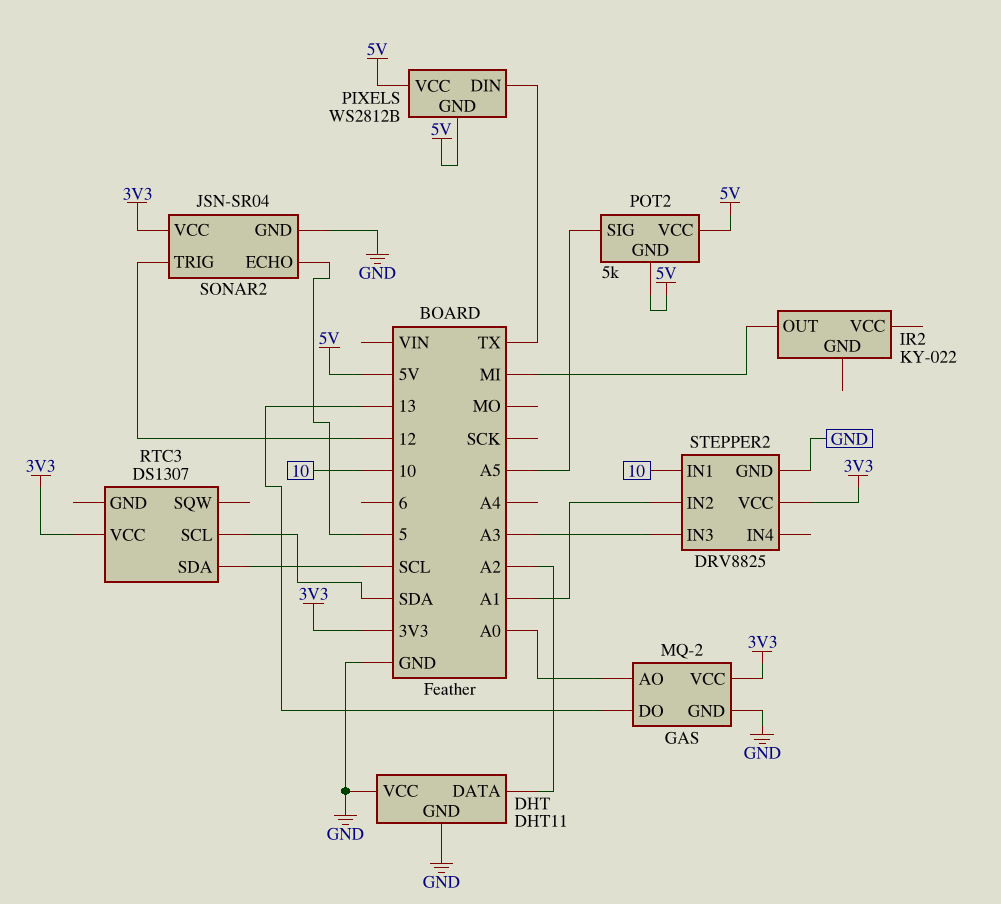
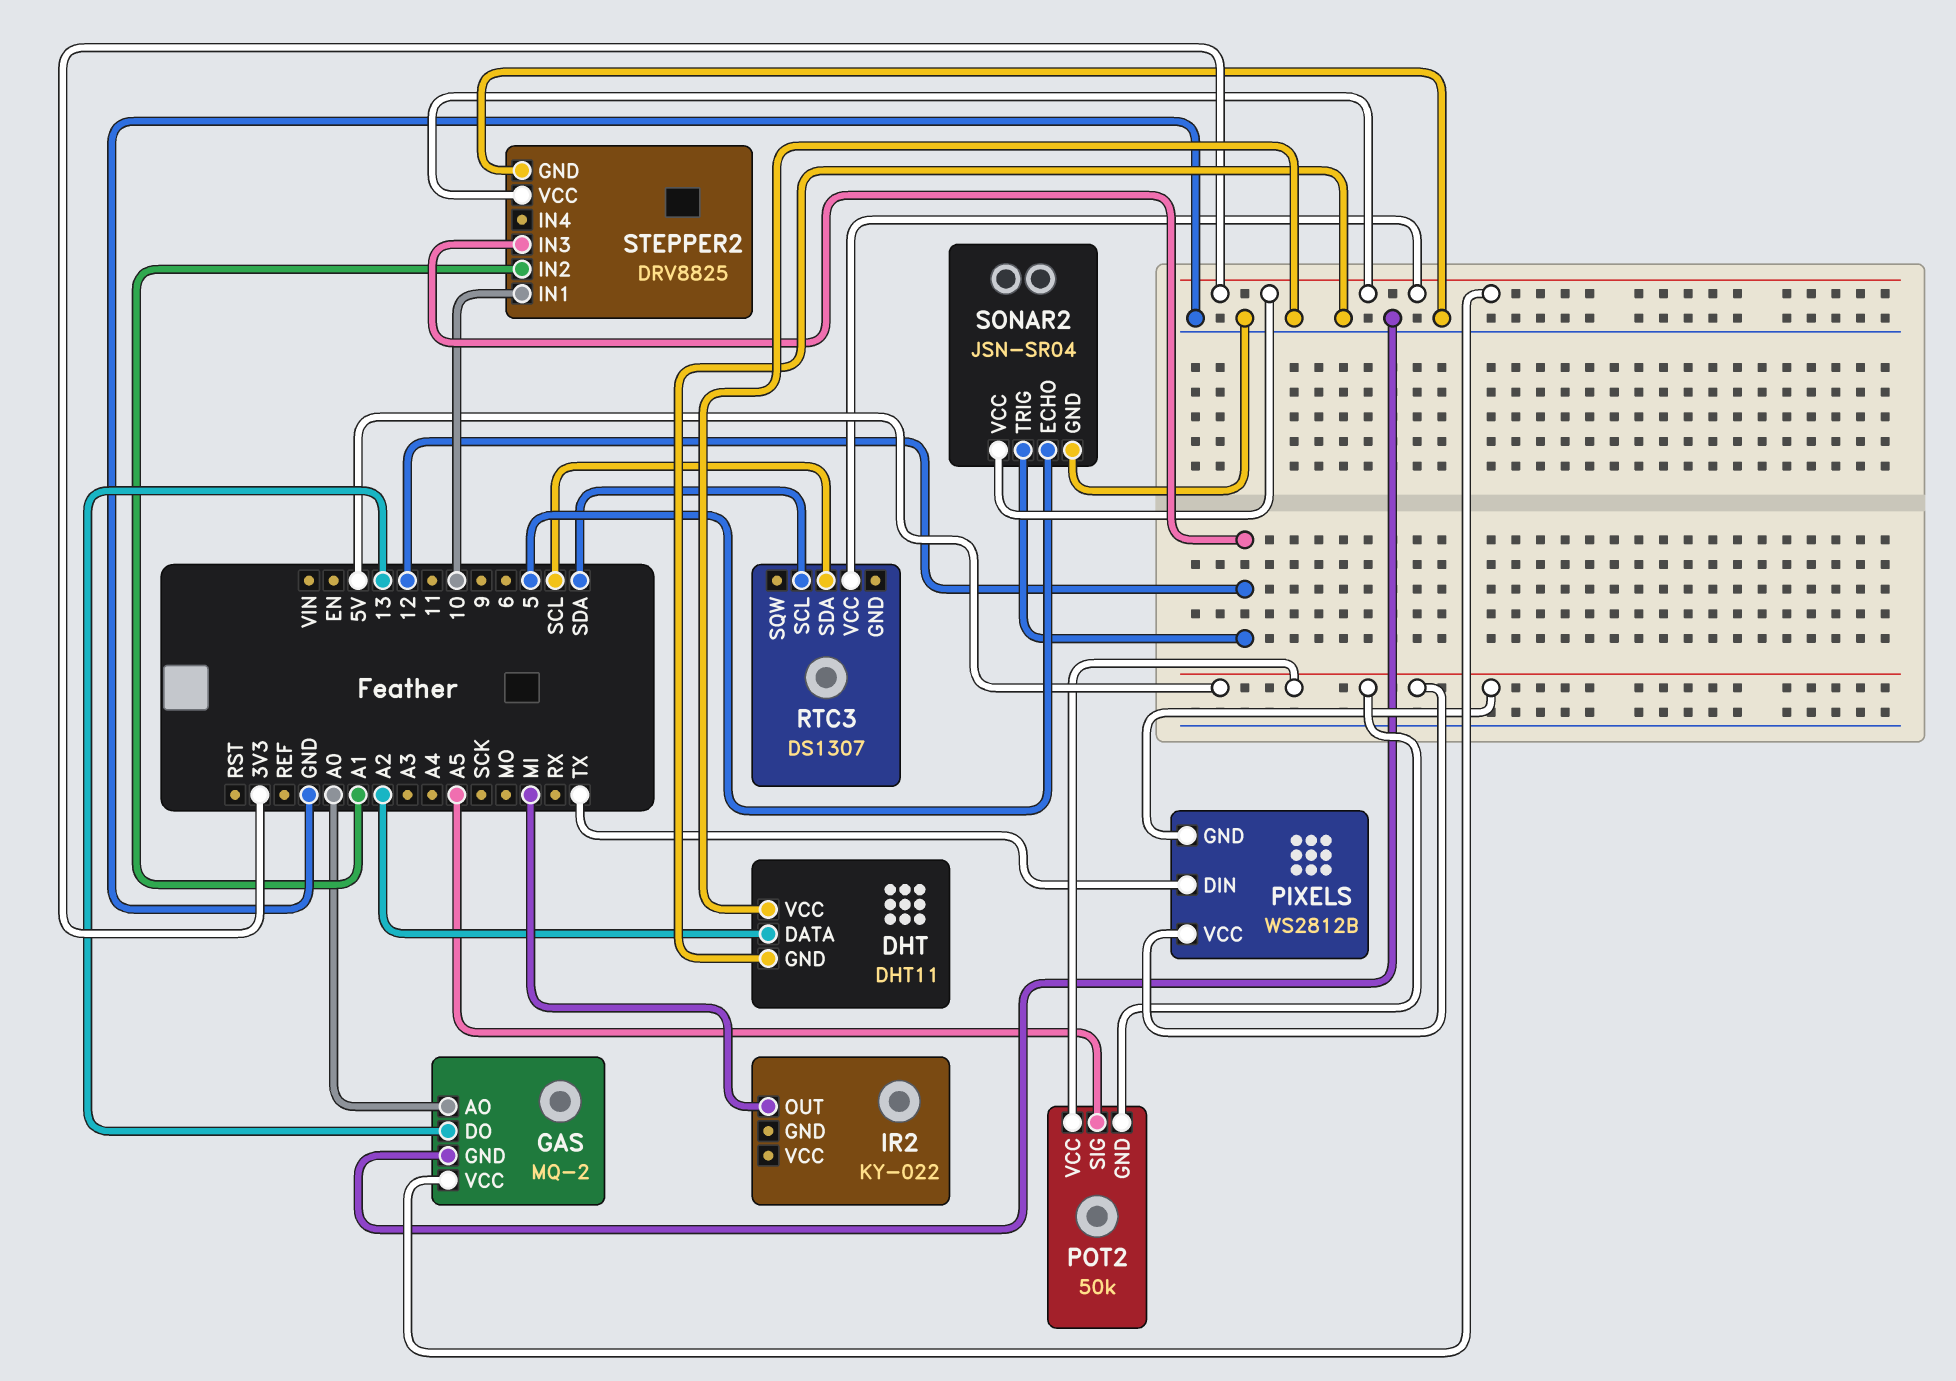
POT2: 5k -> 50k
STEPPER2 pin IN3: A3 -> 12

